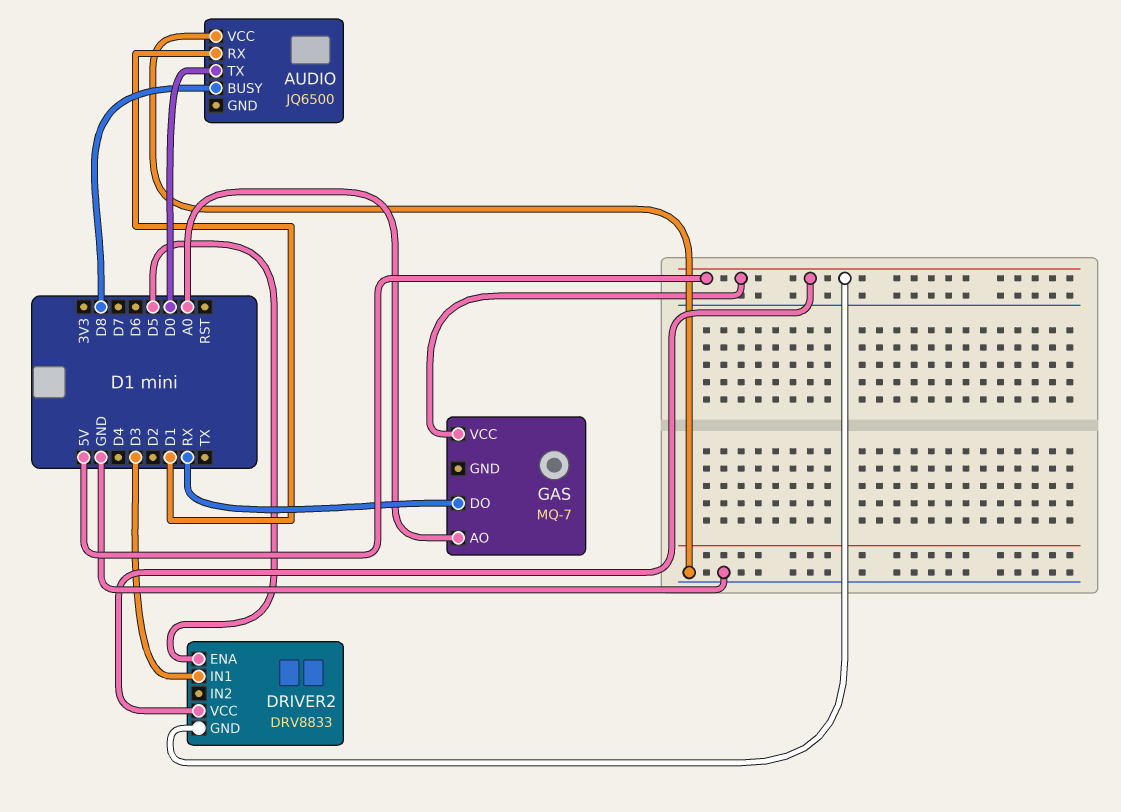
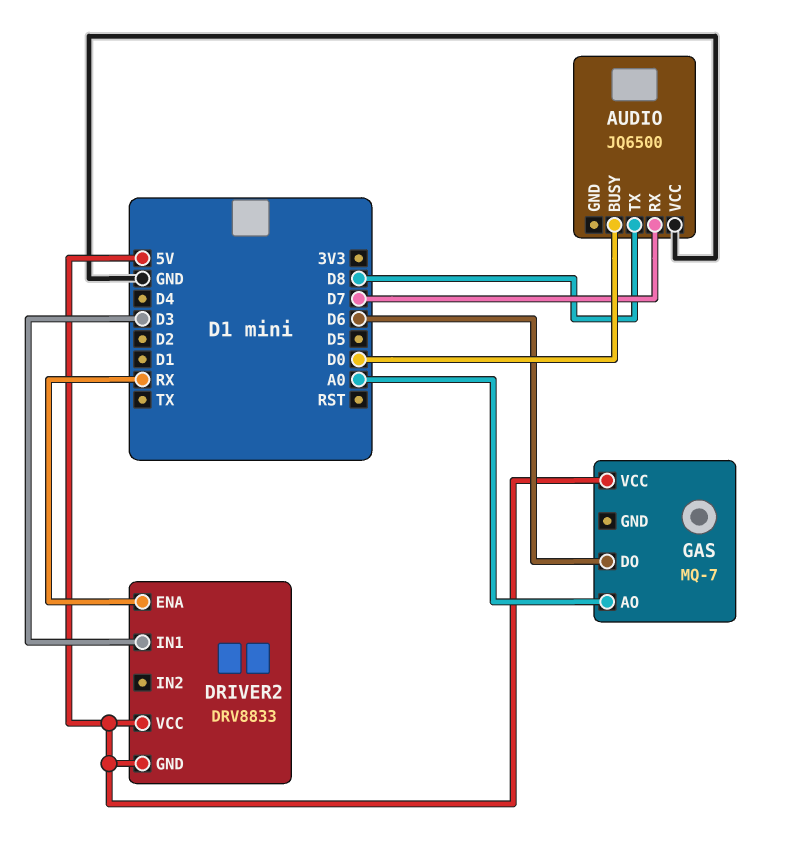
AUDIO pin BUSY: D8 -> D0
AUDIO pin RX: D1 -> D7
AUDIO pin TX: D0 -> D8
DRIVER2 pin ENA: D5 -> RX
GAS pin DO: RX -> D6

